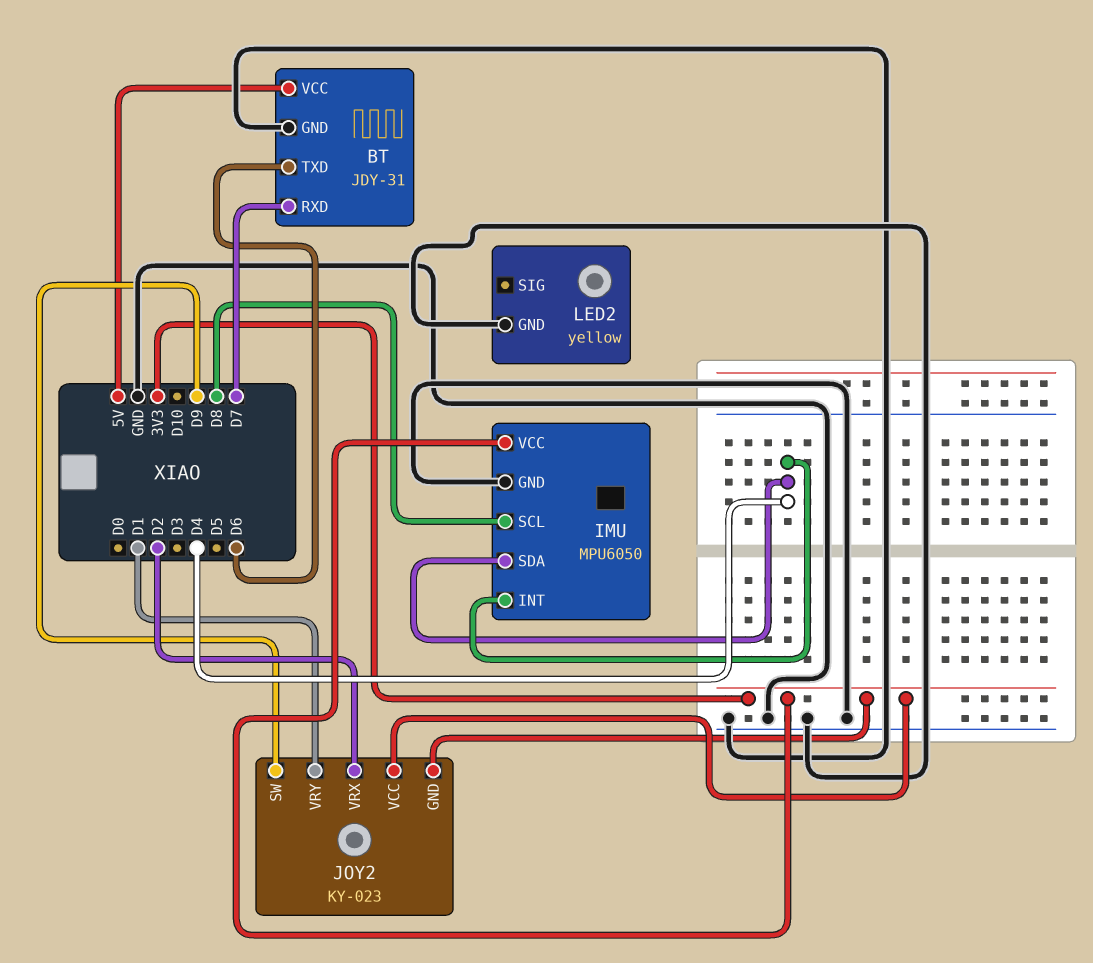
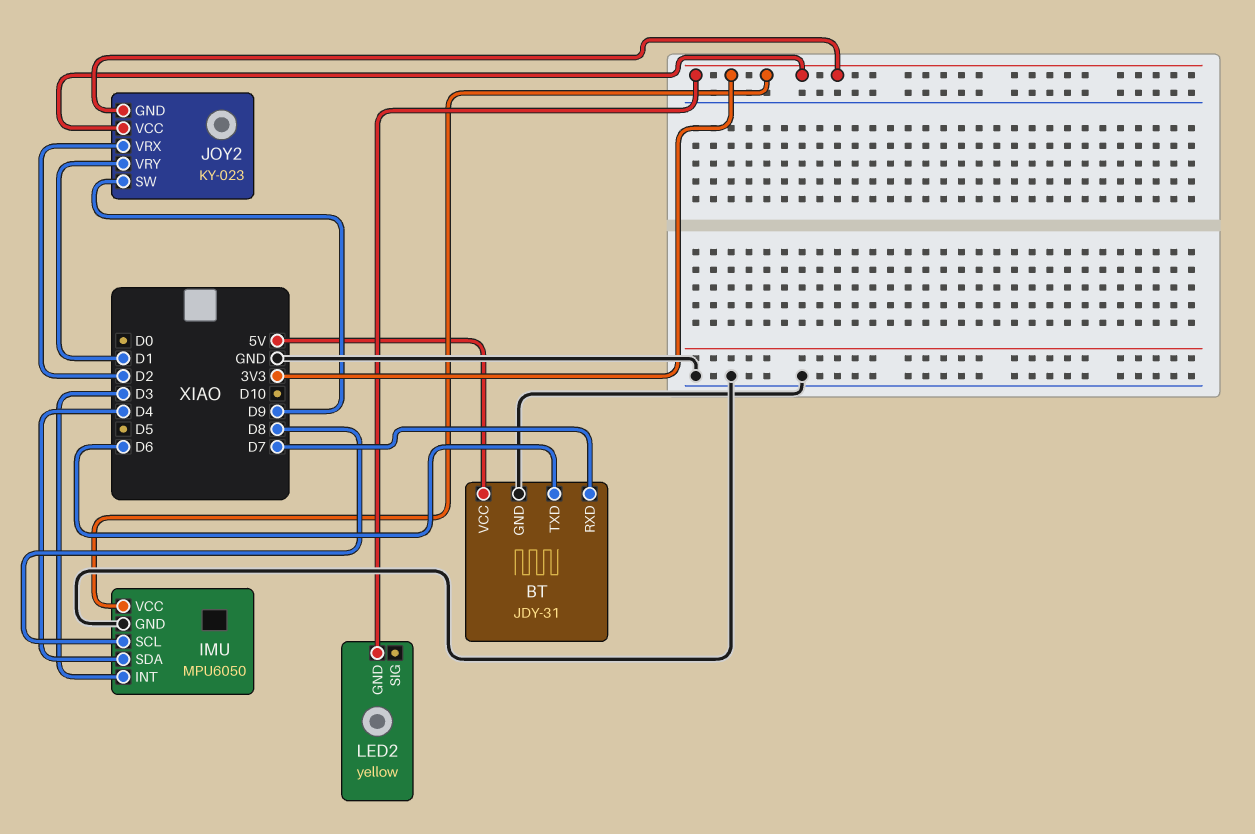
IMU pin INT: D4 -> D3
LED2 pin GND: GND -> 3V3

